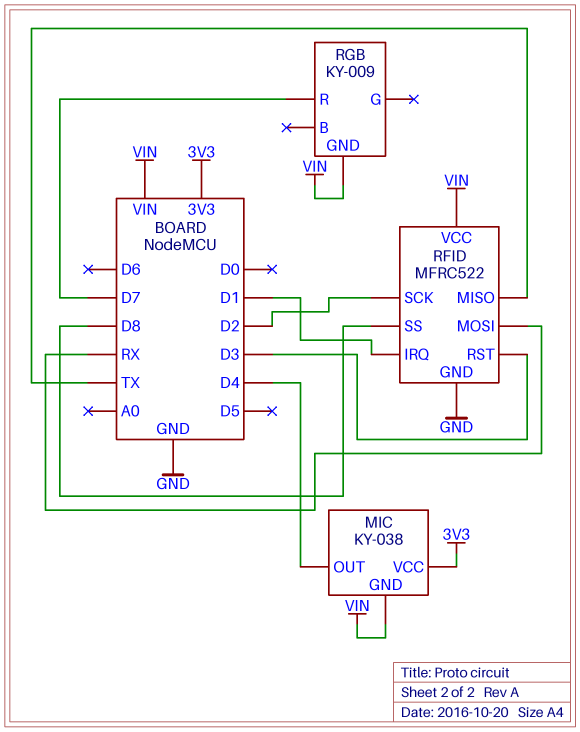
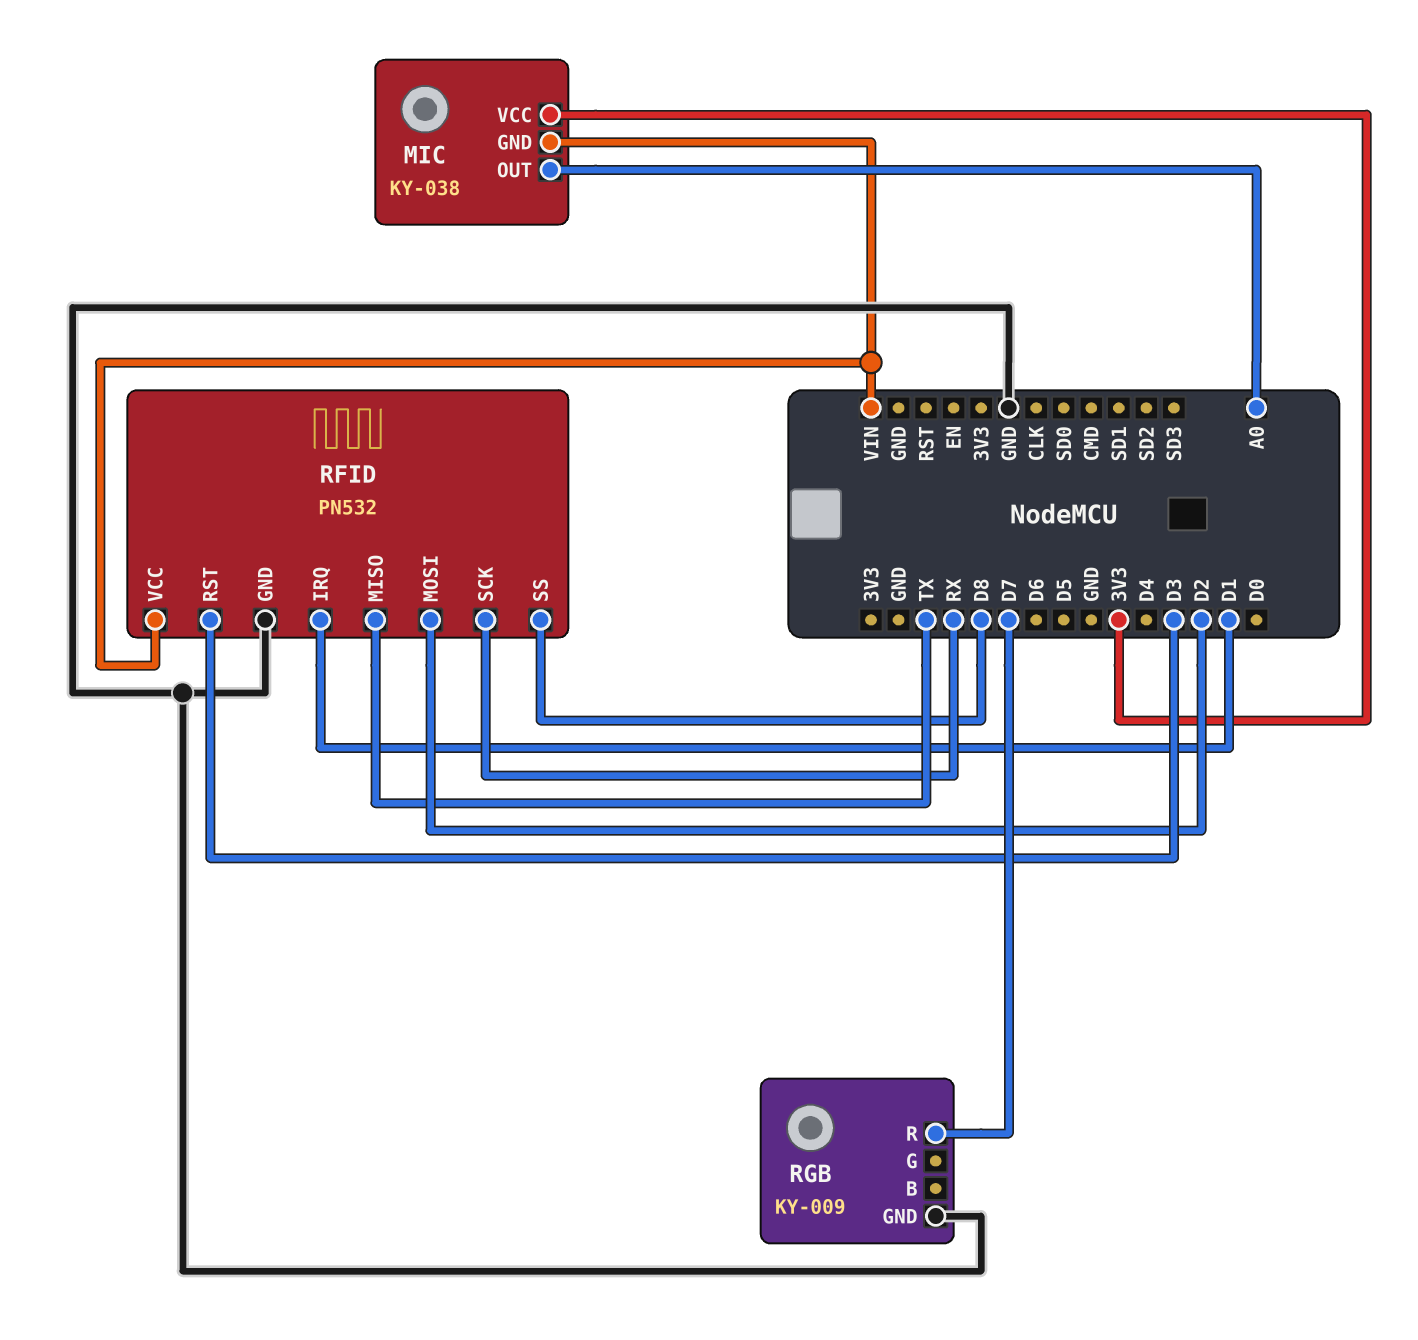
MIC pin OUT: D4 -> A0
RFID: MFRC522 -> PN532
RFID pin MOSI: RX -> D2
RFID pin SCK: D2 -> RX
RGB pin GND: VIN -> GND

